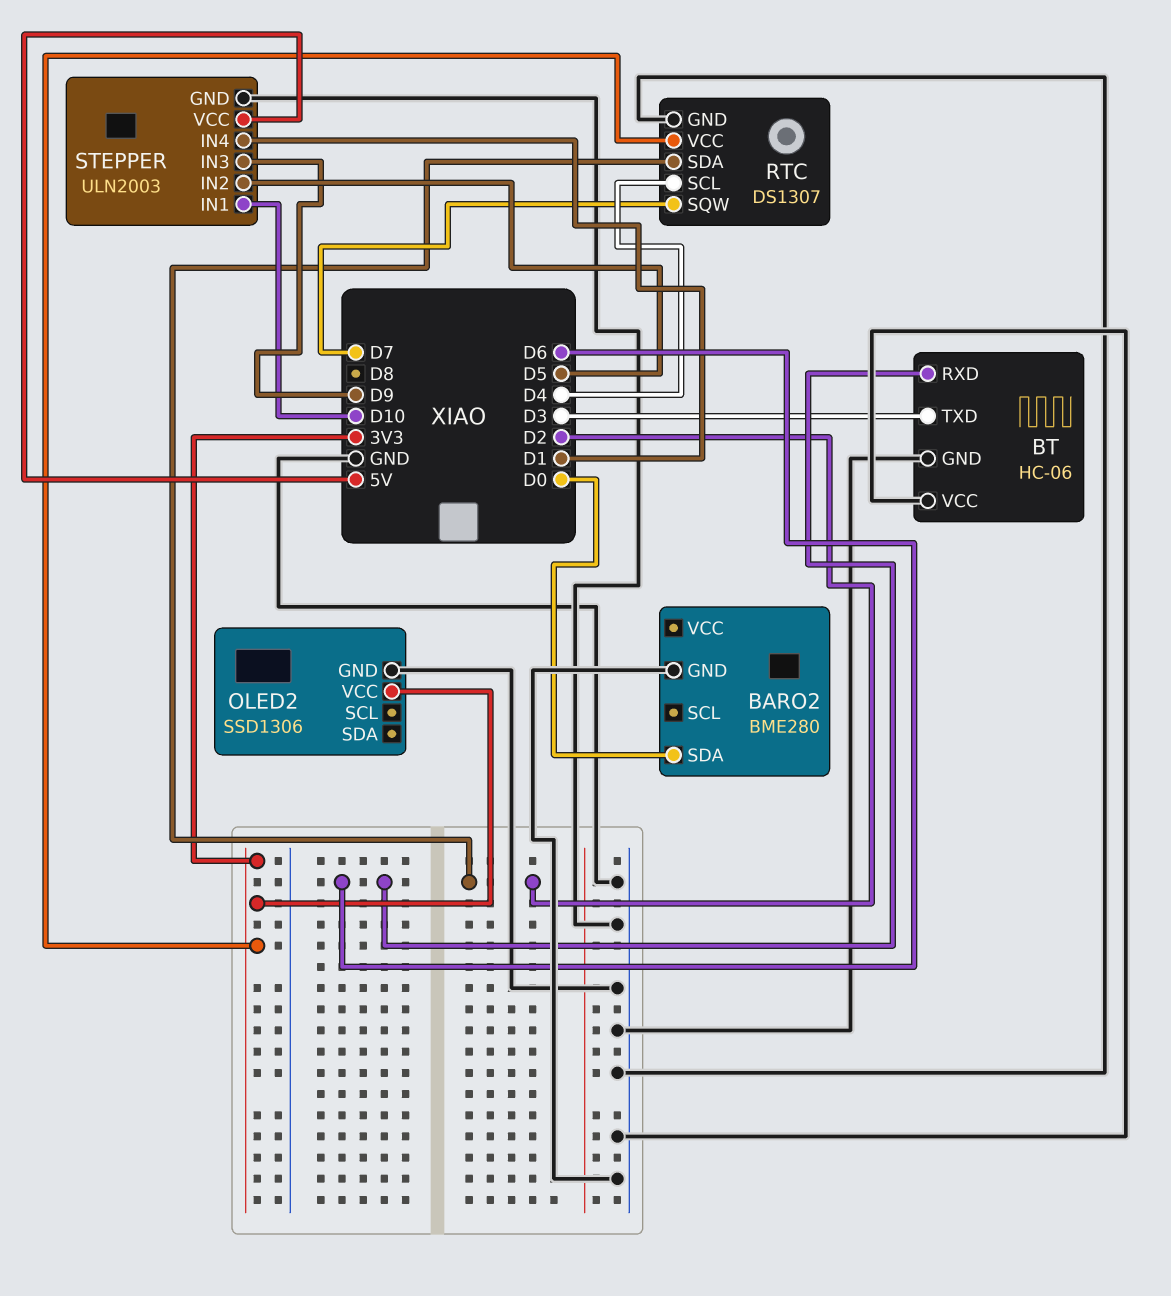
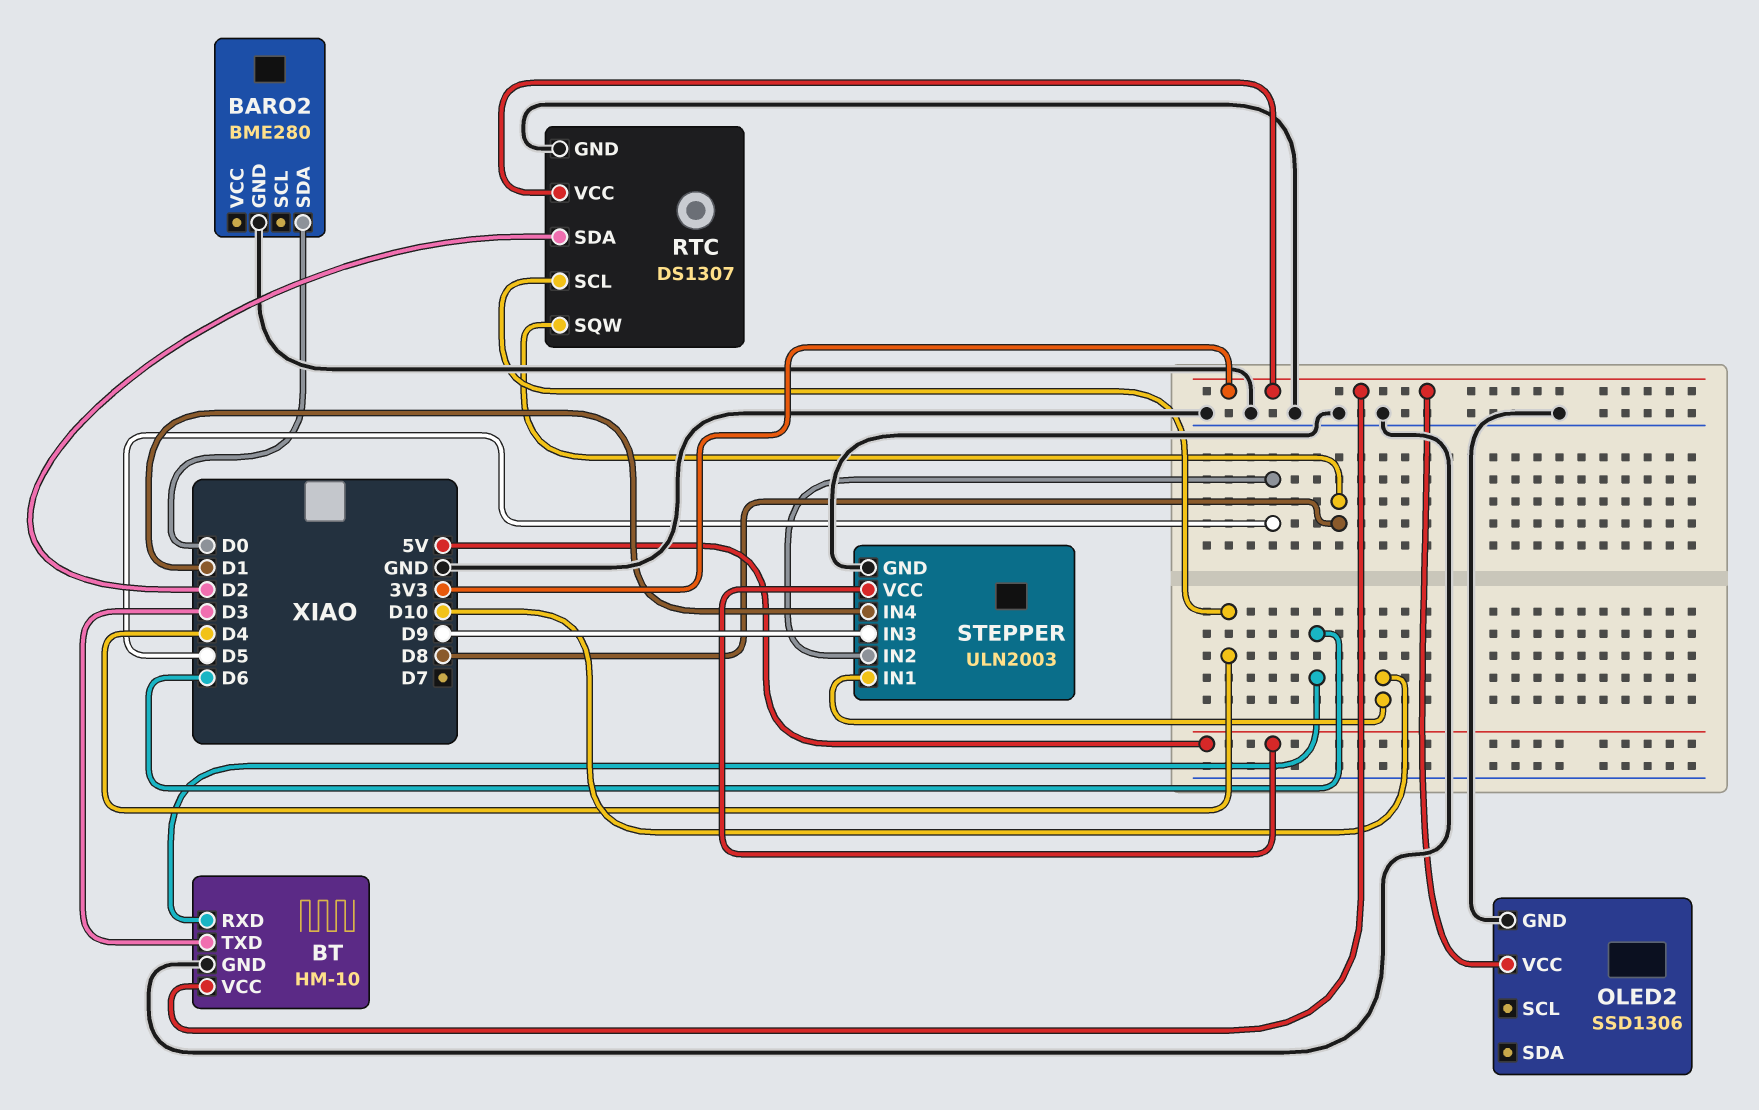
BT: HC-06 -> HM-10
BT pin VCC: GND -> 3V3
RTC pin SQW: D7 -> D8

